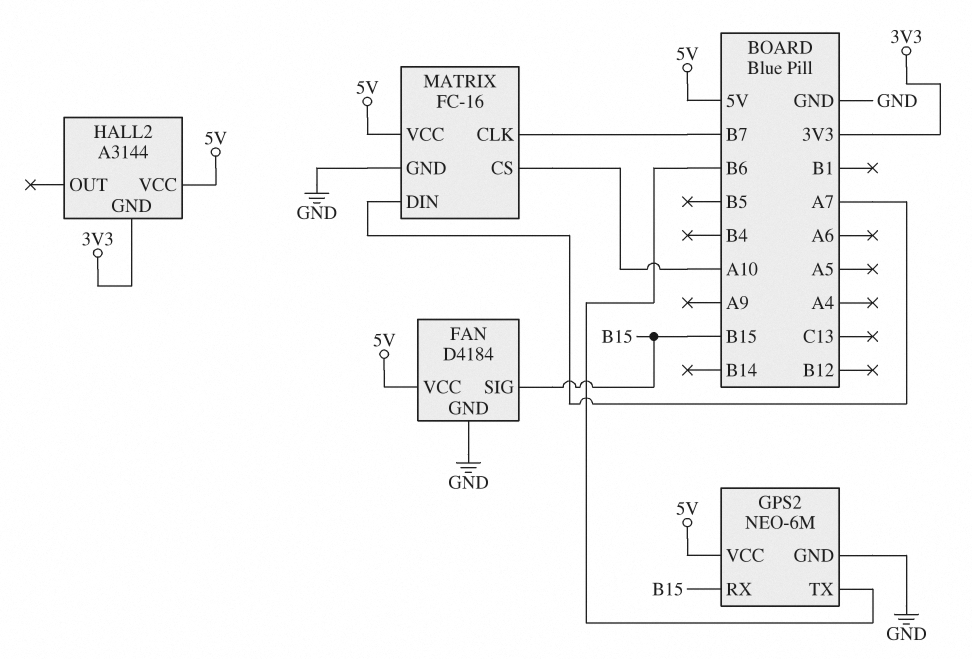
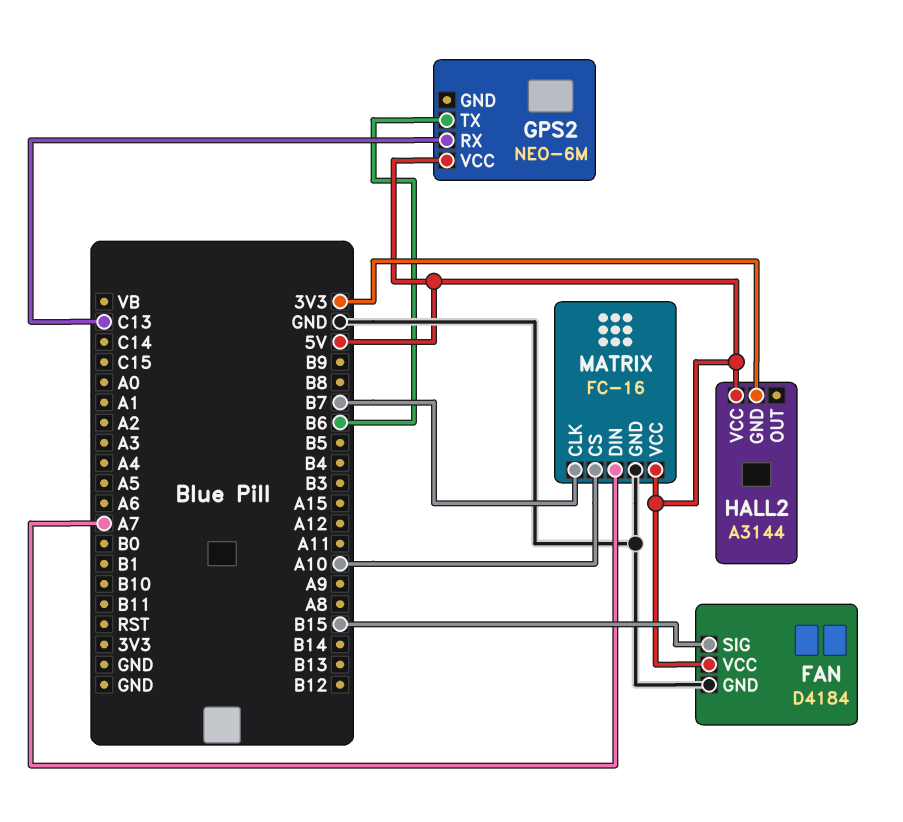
GPS2 pin GND: GND -> none
GPS2 pin RX: B15 -> C13

